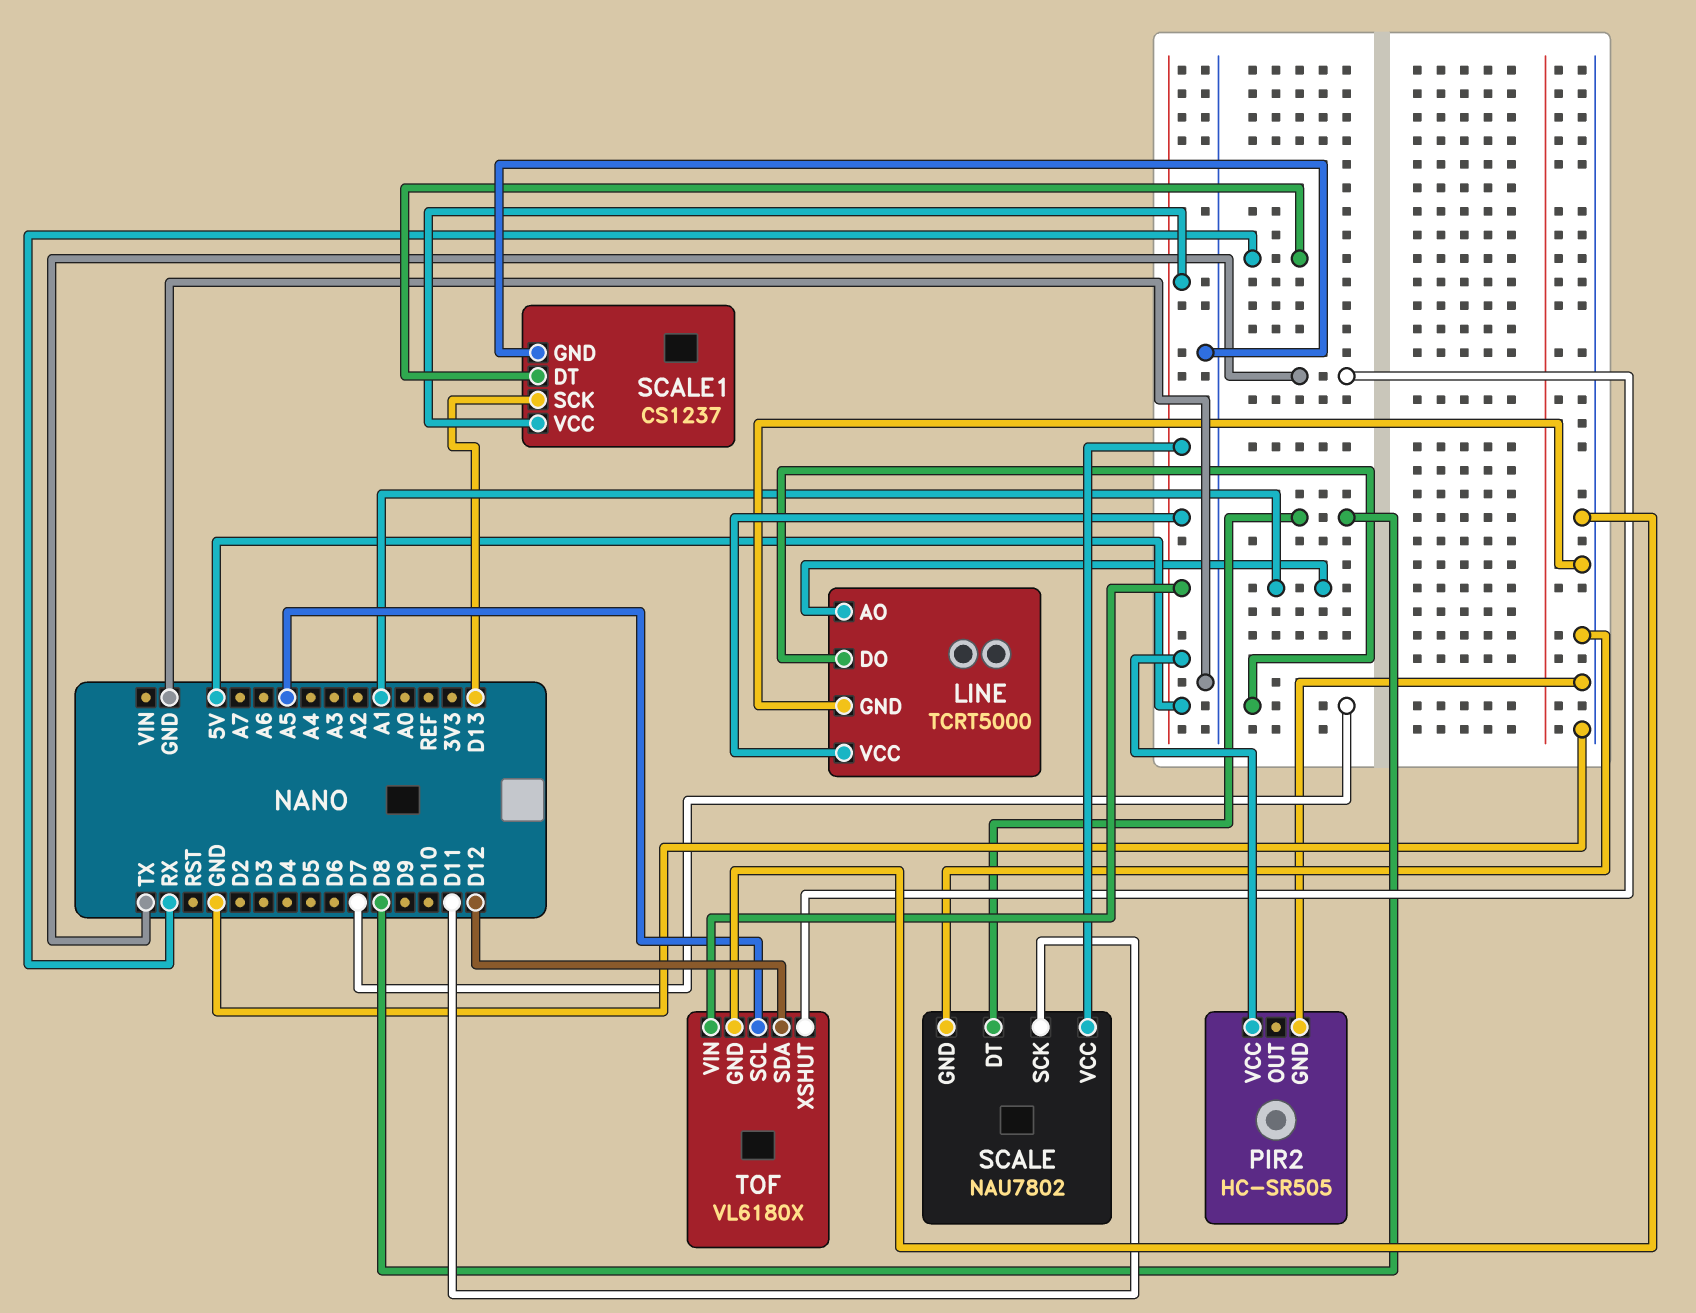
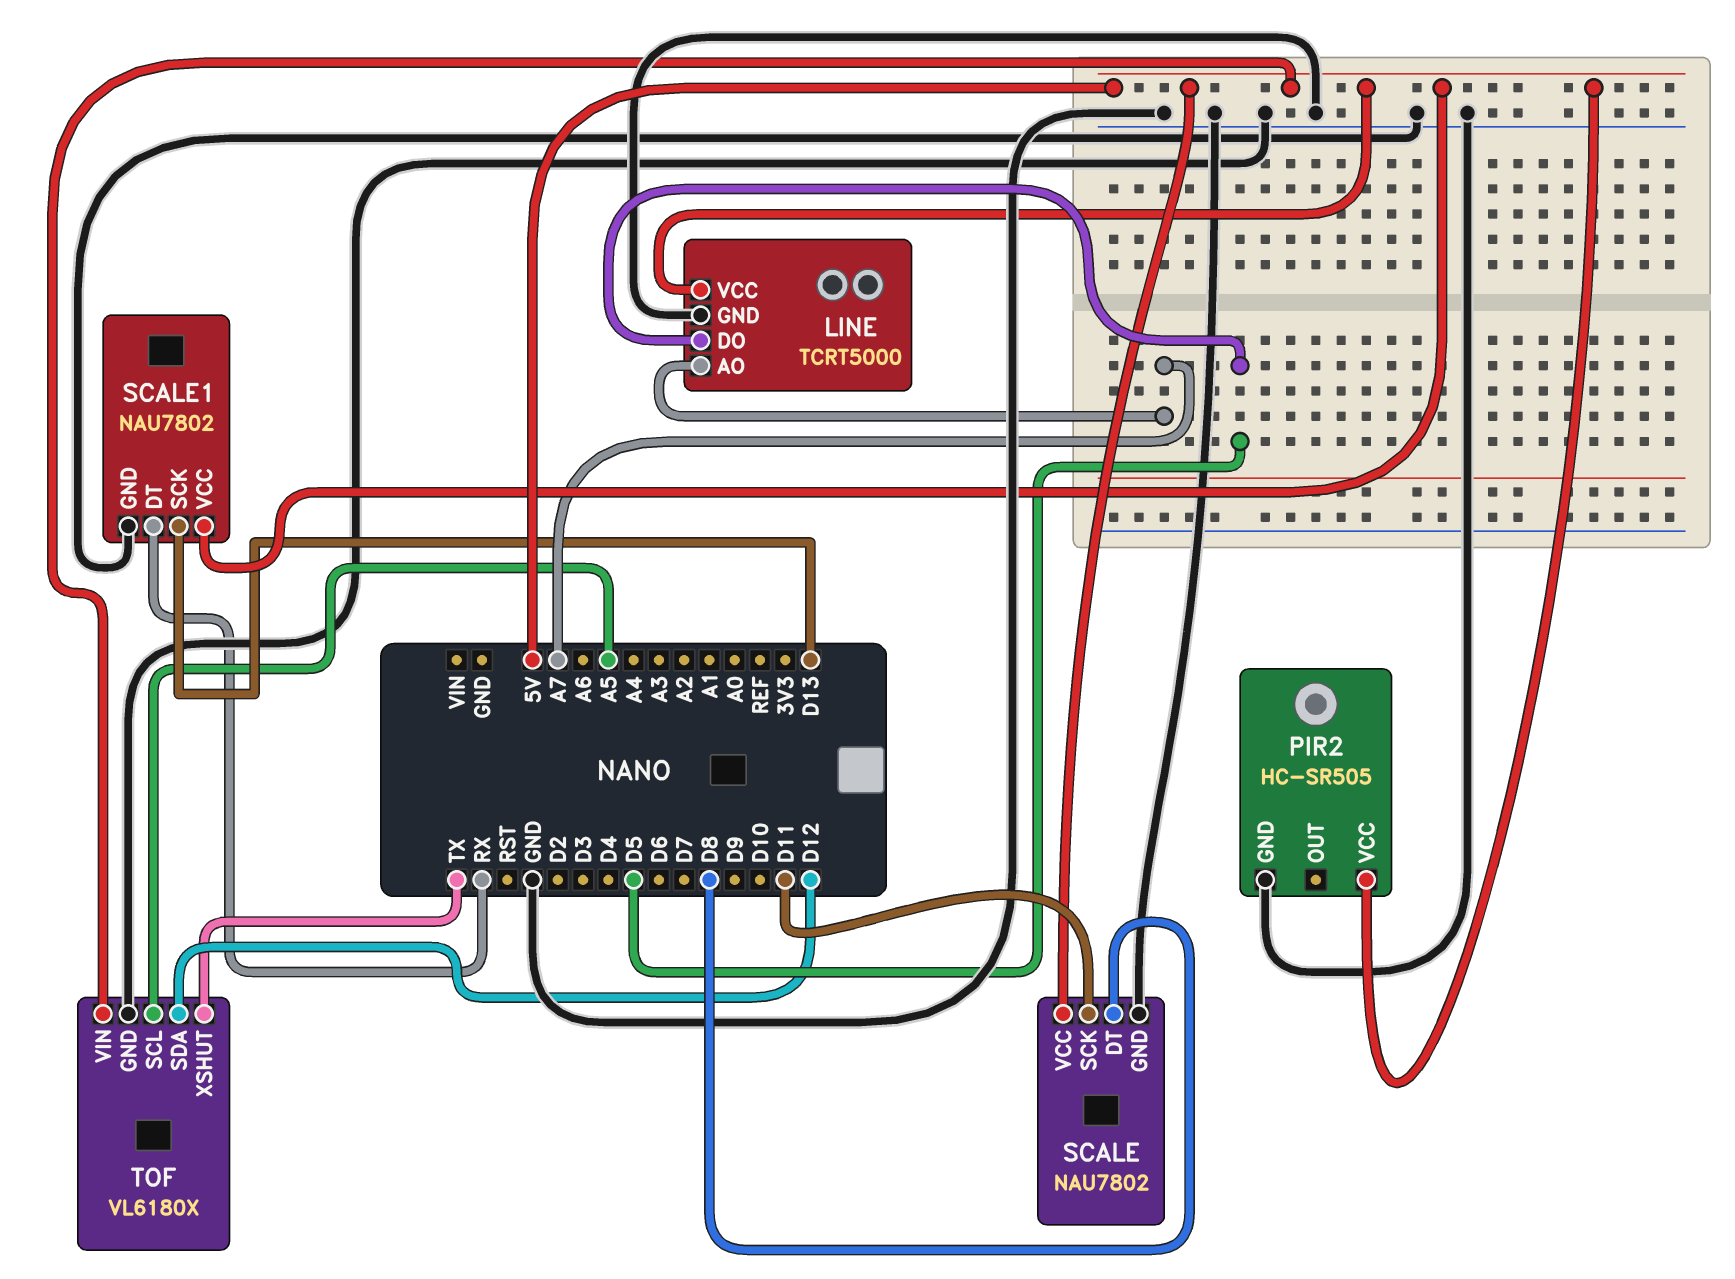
LINE pin AO: A1 -> A7
LINE pin DO: D7 -> D5
SCALE1: CS1237 -> NAU7802

